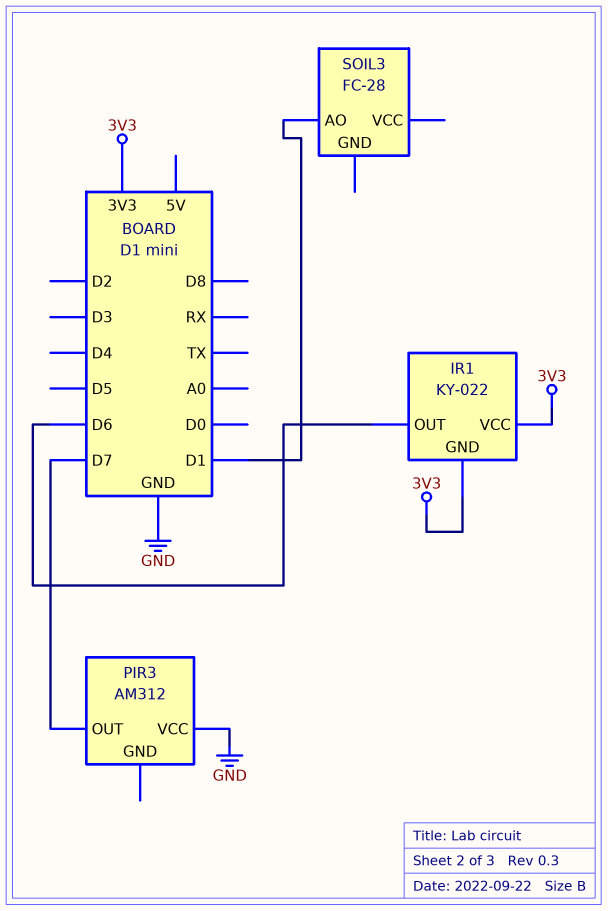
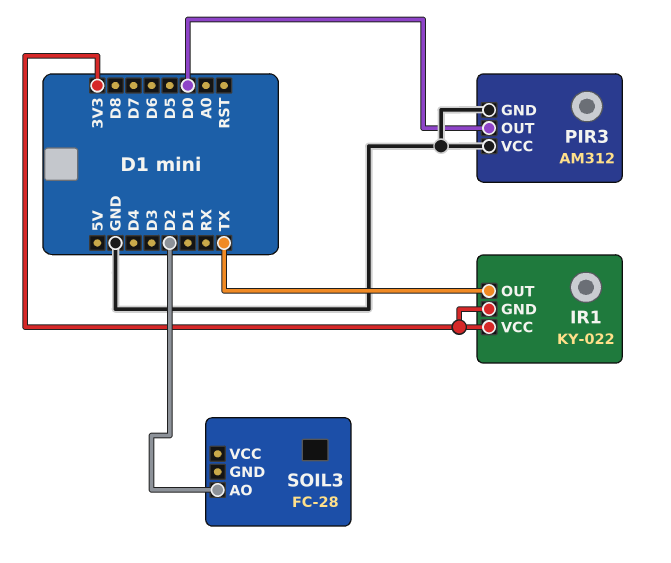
IR1 pin OUT: D6 -> TX
PIR3 pin GND: none -> GND
PIR3 pin OUT: D7 -> D0
SOIL3 pin AO: D1 -> D2

